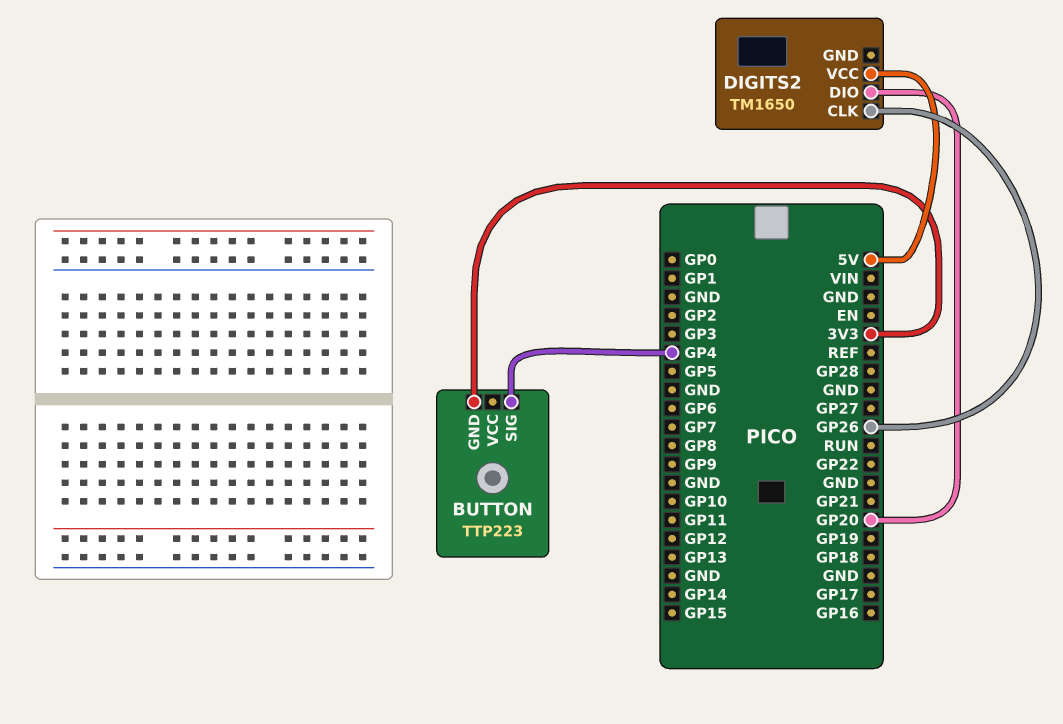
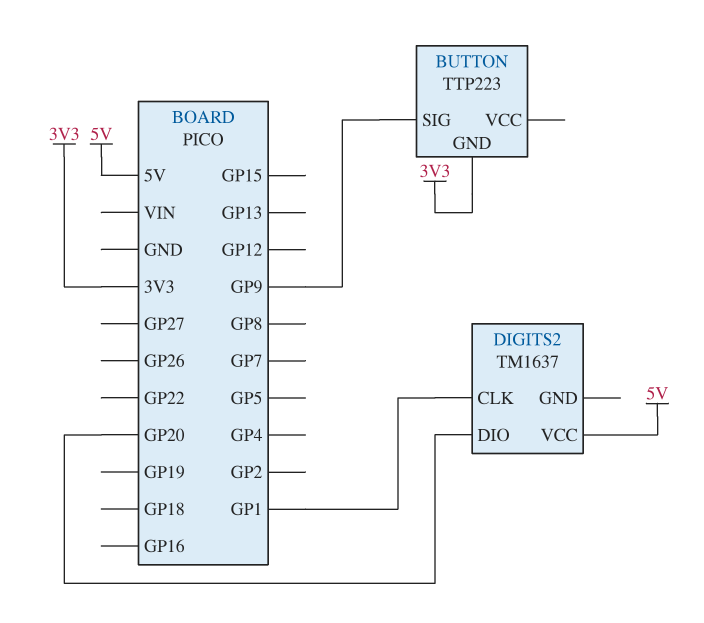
BUTTON pin SIG: GP4 -> GP9
DIGITS2: TM1650 -> TM1637
DIGITS2 pin CLK: GP26 -> GP1

